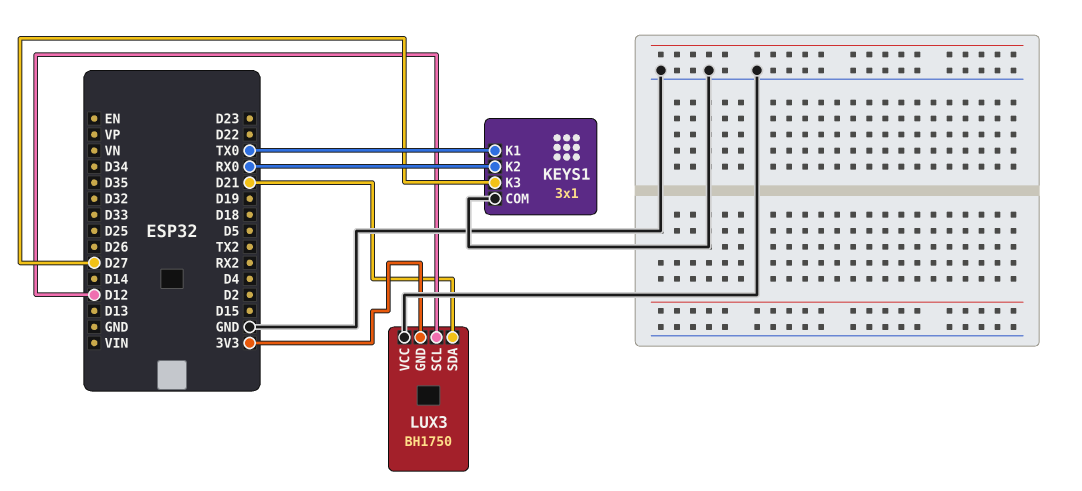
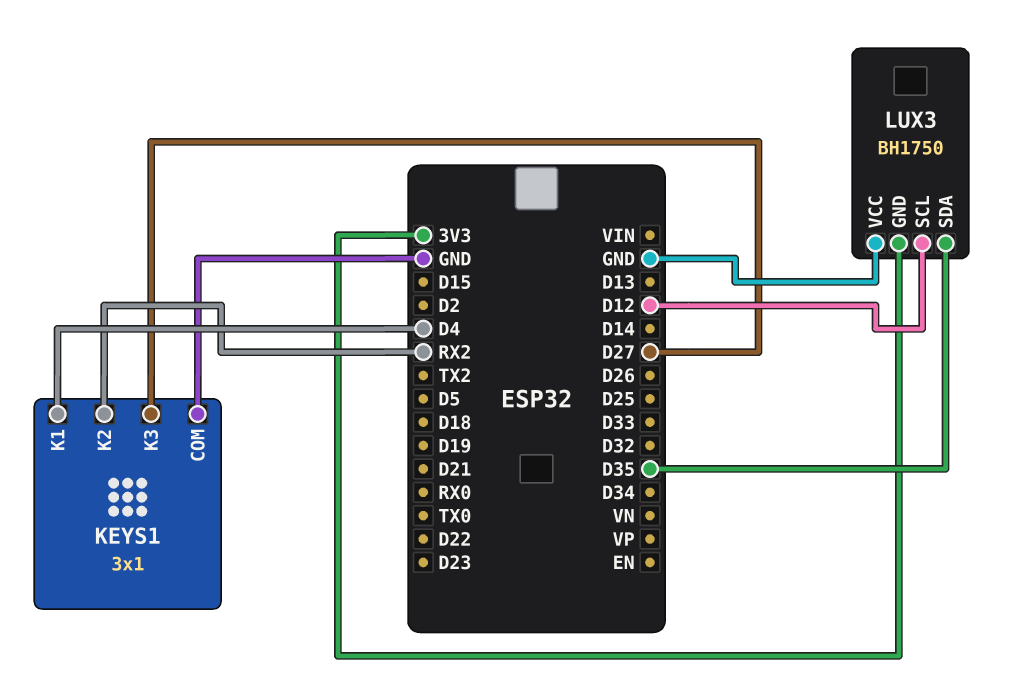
KEYS1 pin K1: TX0 -> D4
KEYS1 pin K2: RX0 -> RX2
LUX3 pin SDA: D21 -> D35

